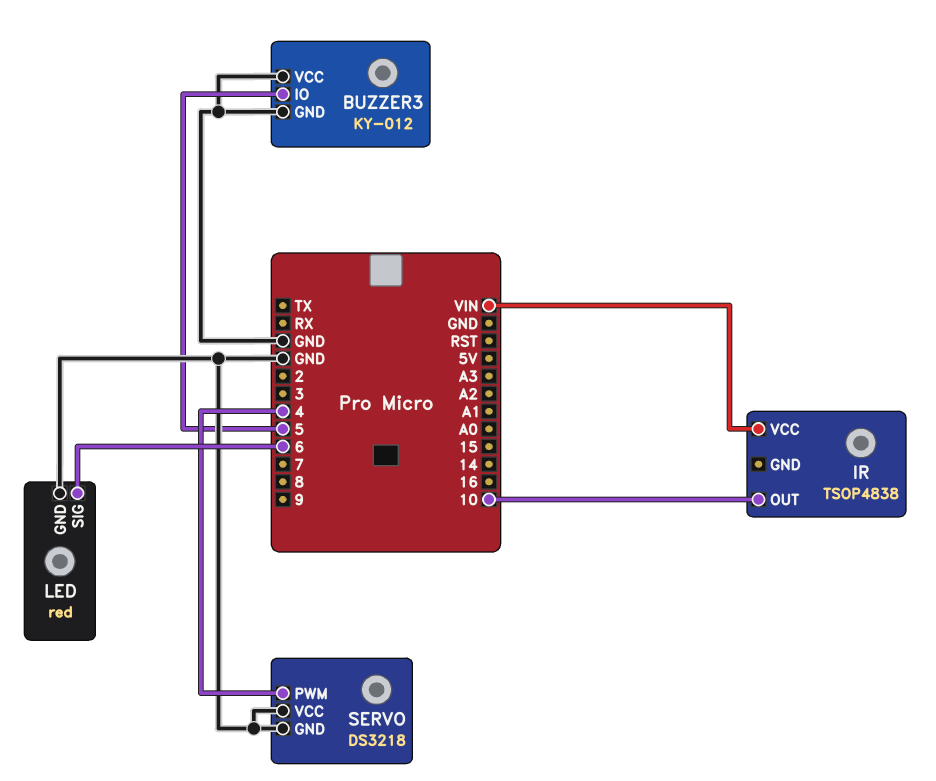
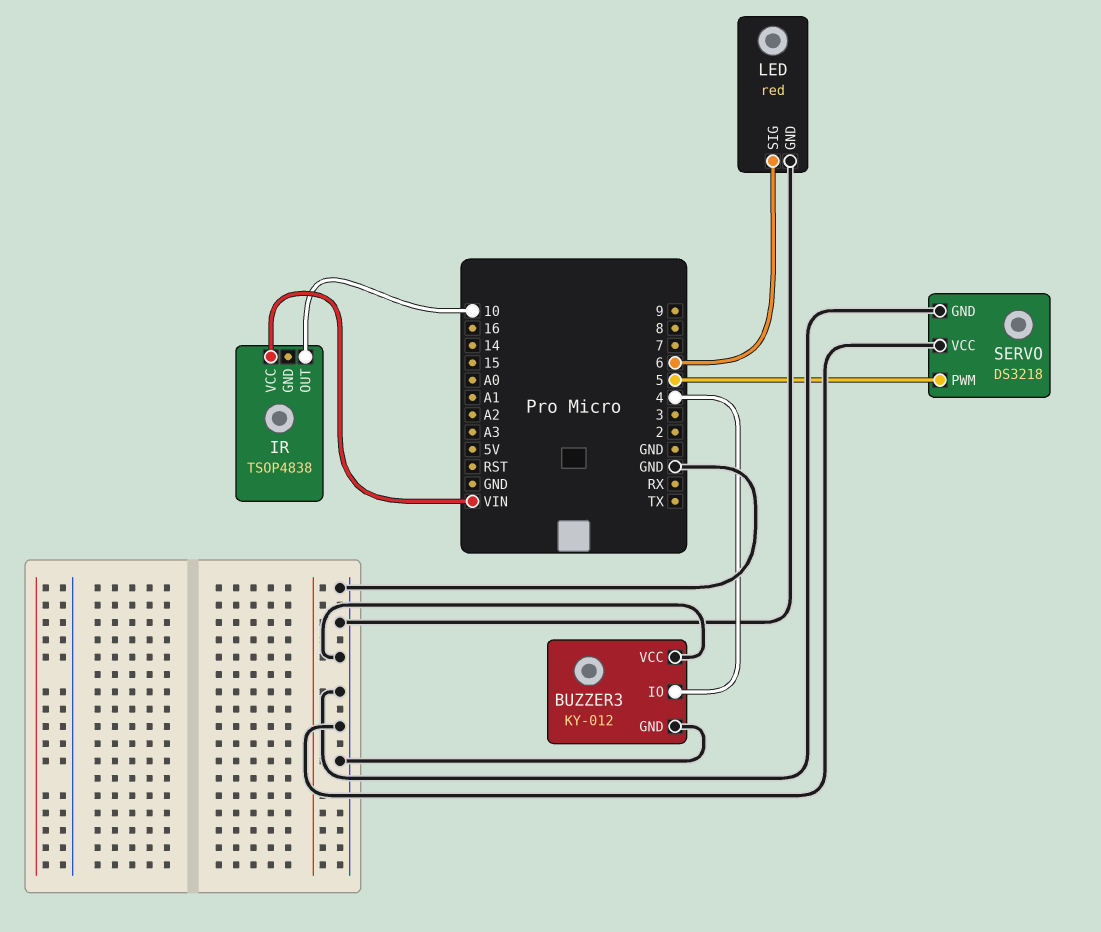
BUZZER3 pin IO: 5 -> 4
SERVO pin PWM: 4 -> 5

